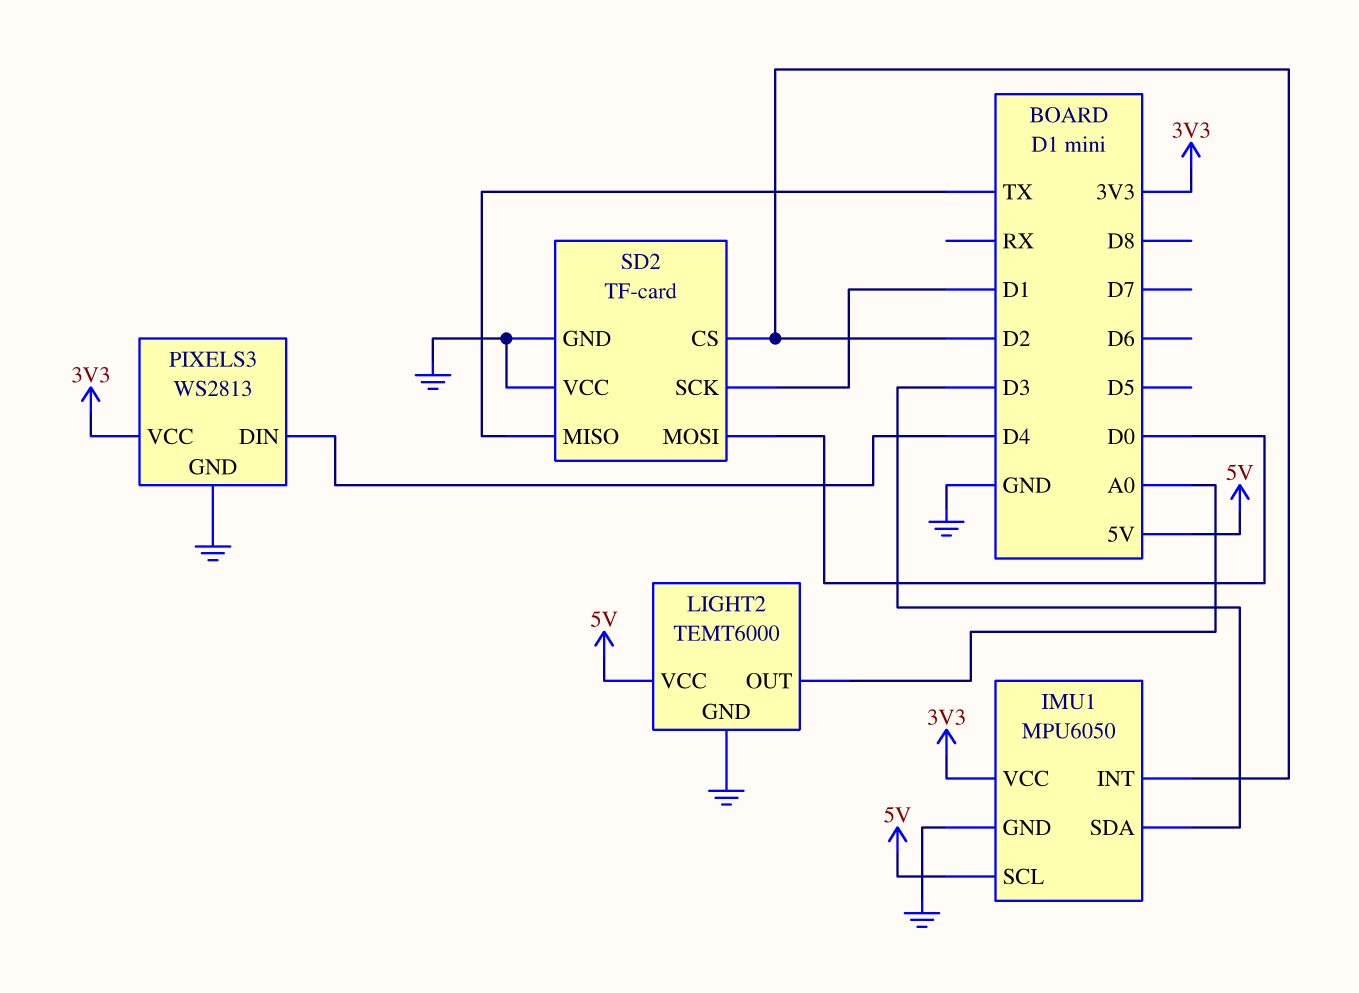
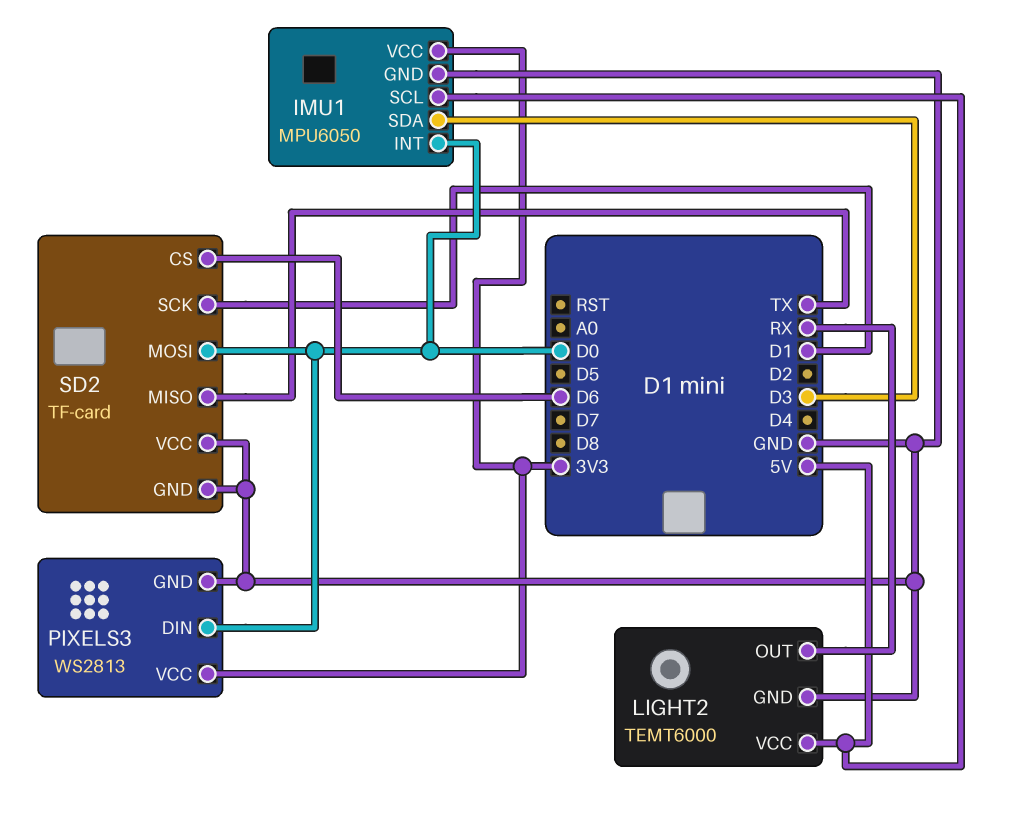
IMU1 pin INT: D2 -> D0
LIGHT2 pin OUT: A0 -> RX
PIXELS3 pin DIN: D4 -> D0
SD2 pin CS: D2 -> D6

